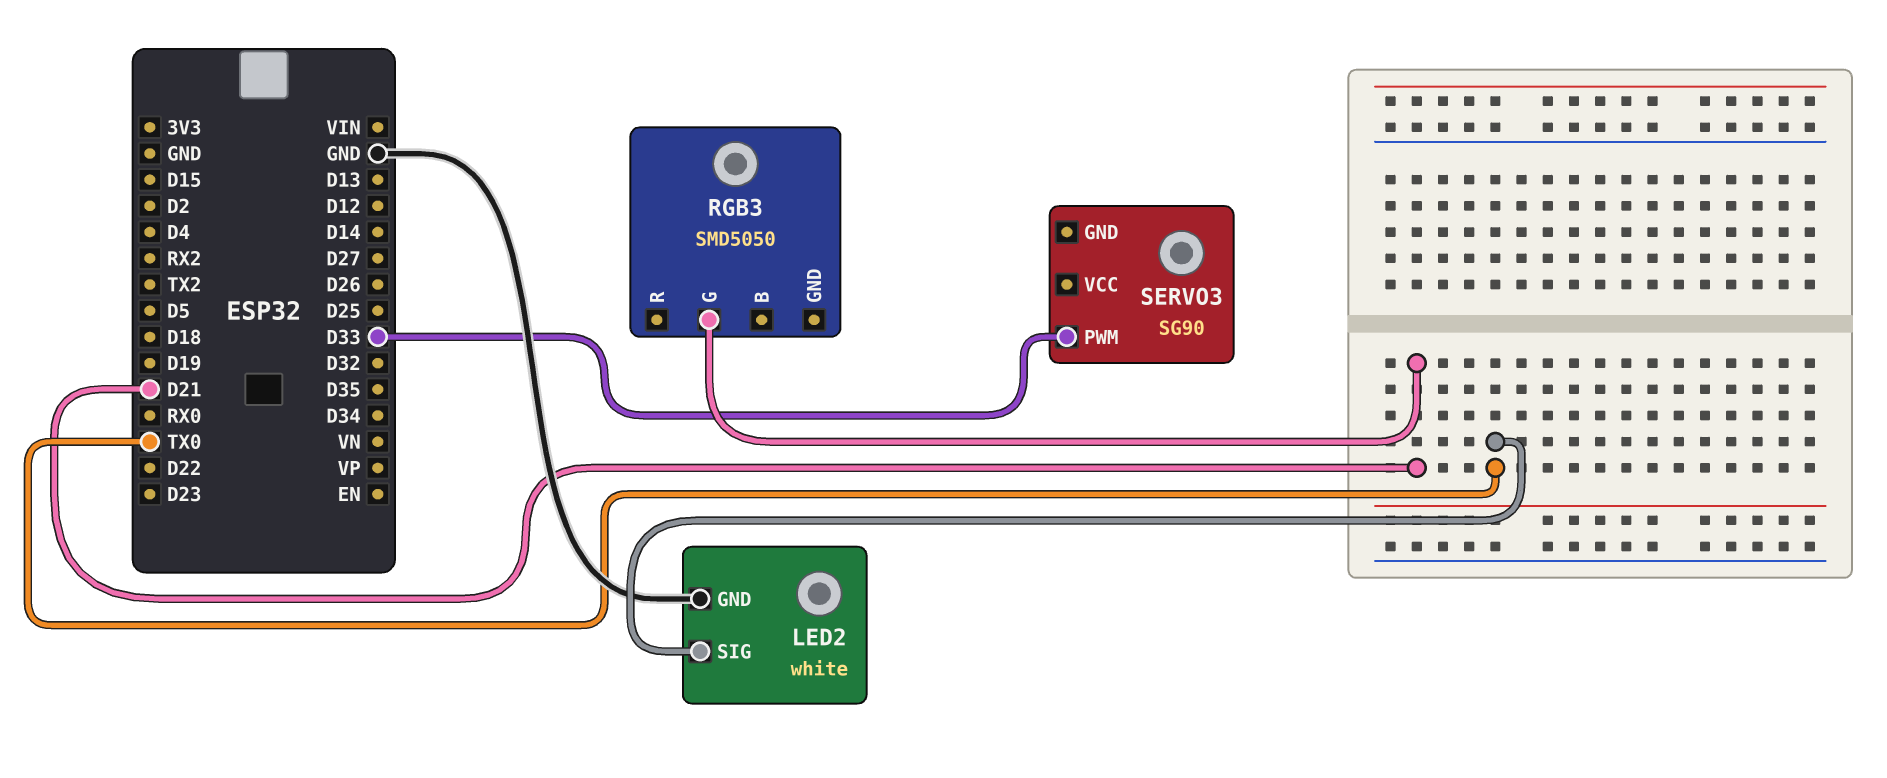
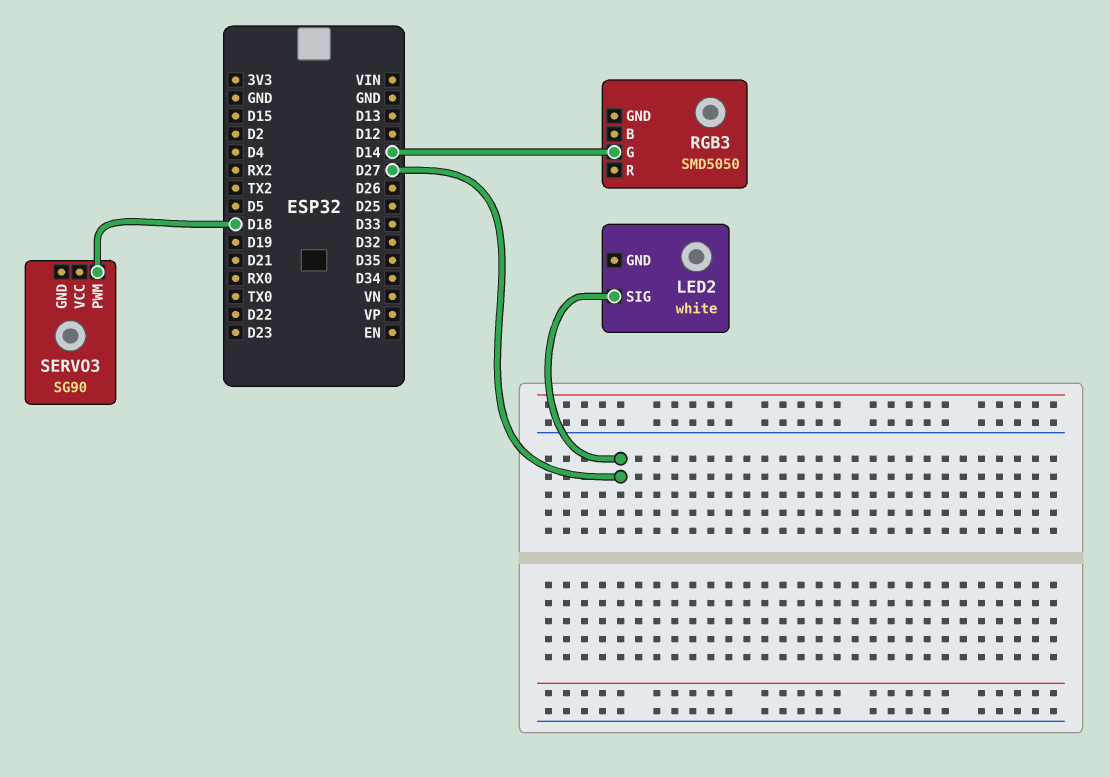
LED2 pin GND: GND -> none
LED2 pin SIG: TX0 -> D27
RGB3 pin G: D21 -> D14
SERVO3 pin PWM: D33 -> D18

